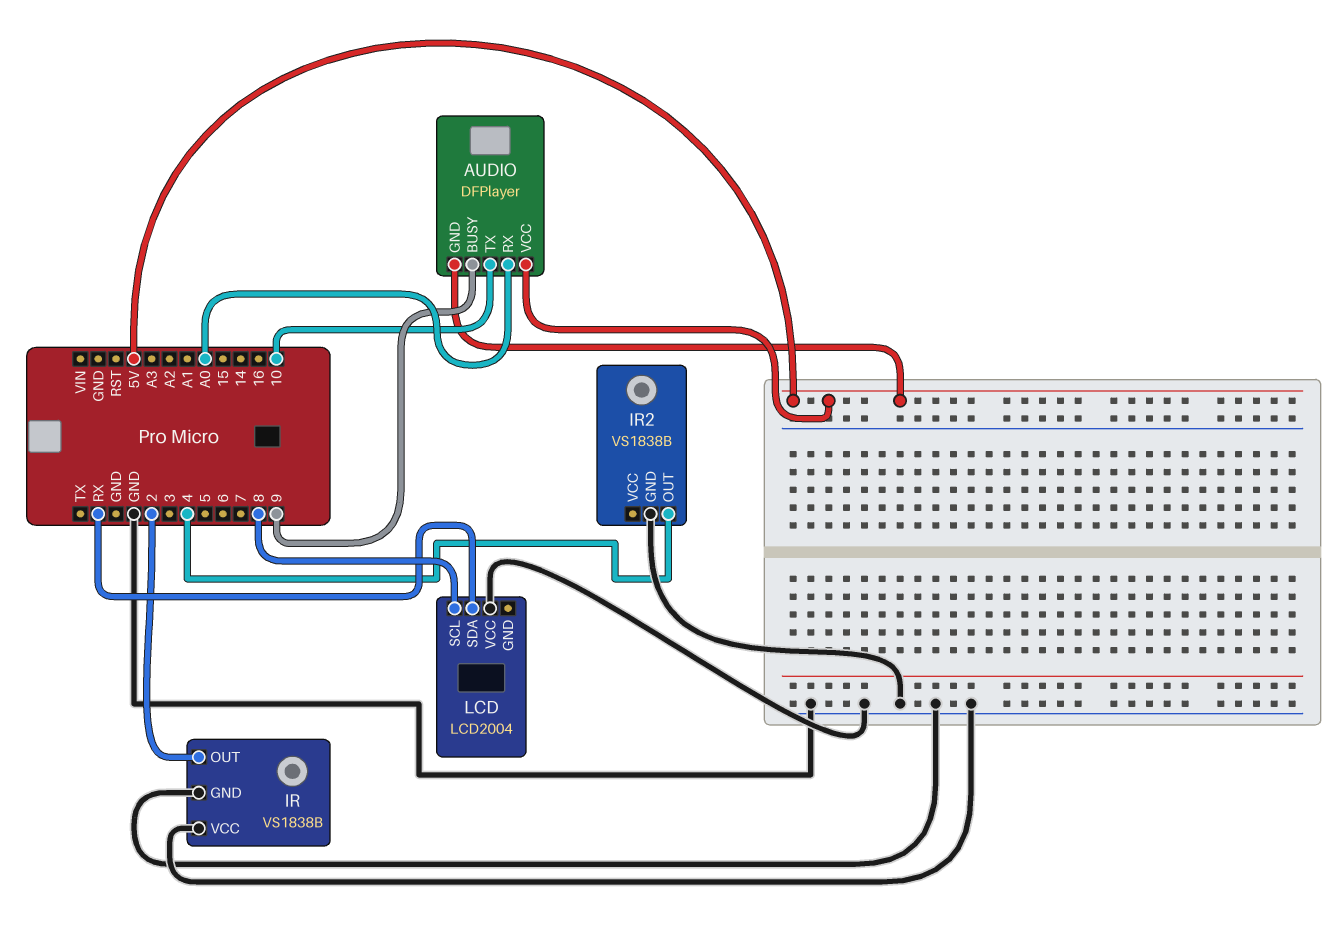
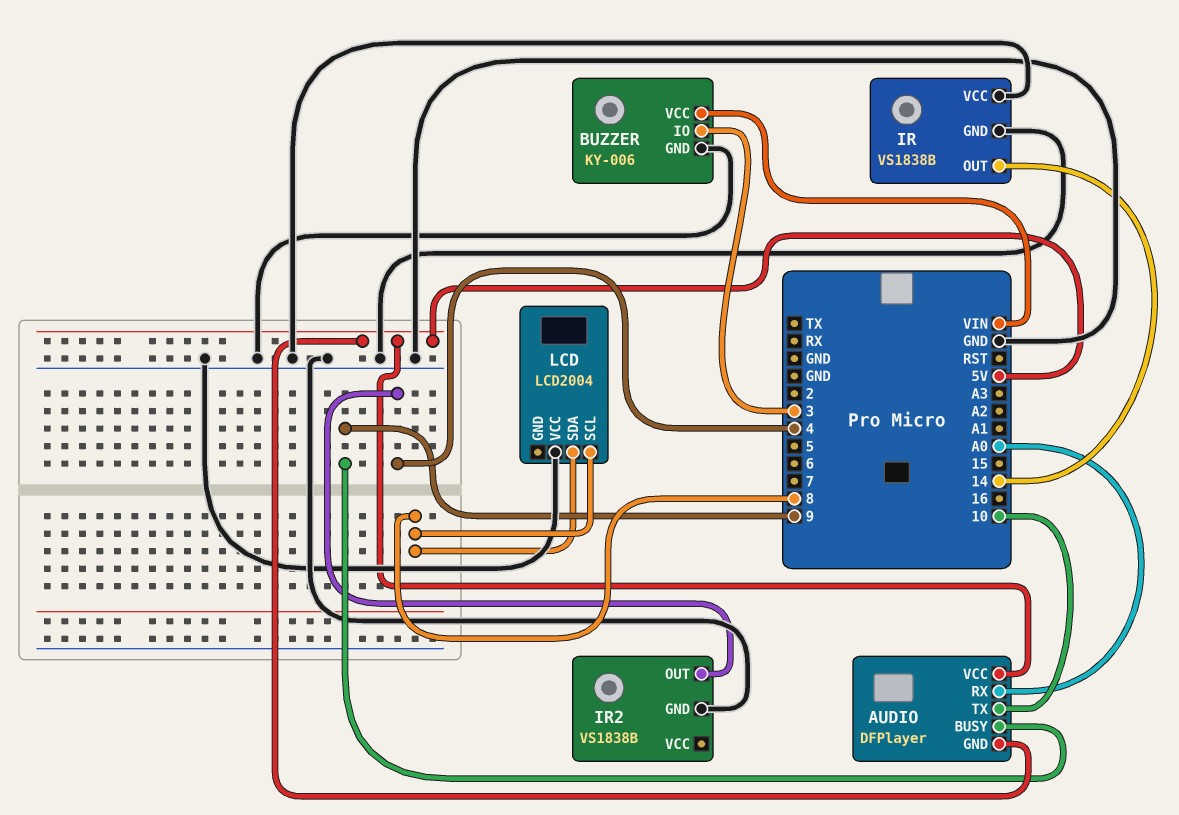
BUZZER: none -> KY-006
BUZZER pin GND: none -> GND
BUZZER pin IO: none -> 3
BUZZER pin VCC: none -> VIN
IR pin OUT: 2 -> 14
LCD pin SDA: RX -> 8

